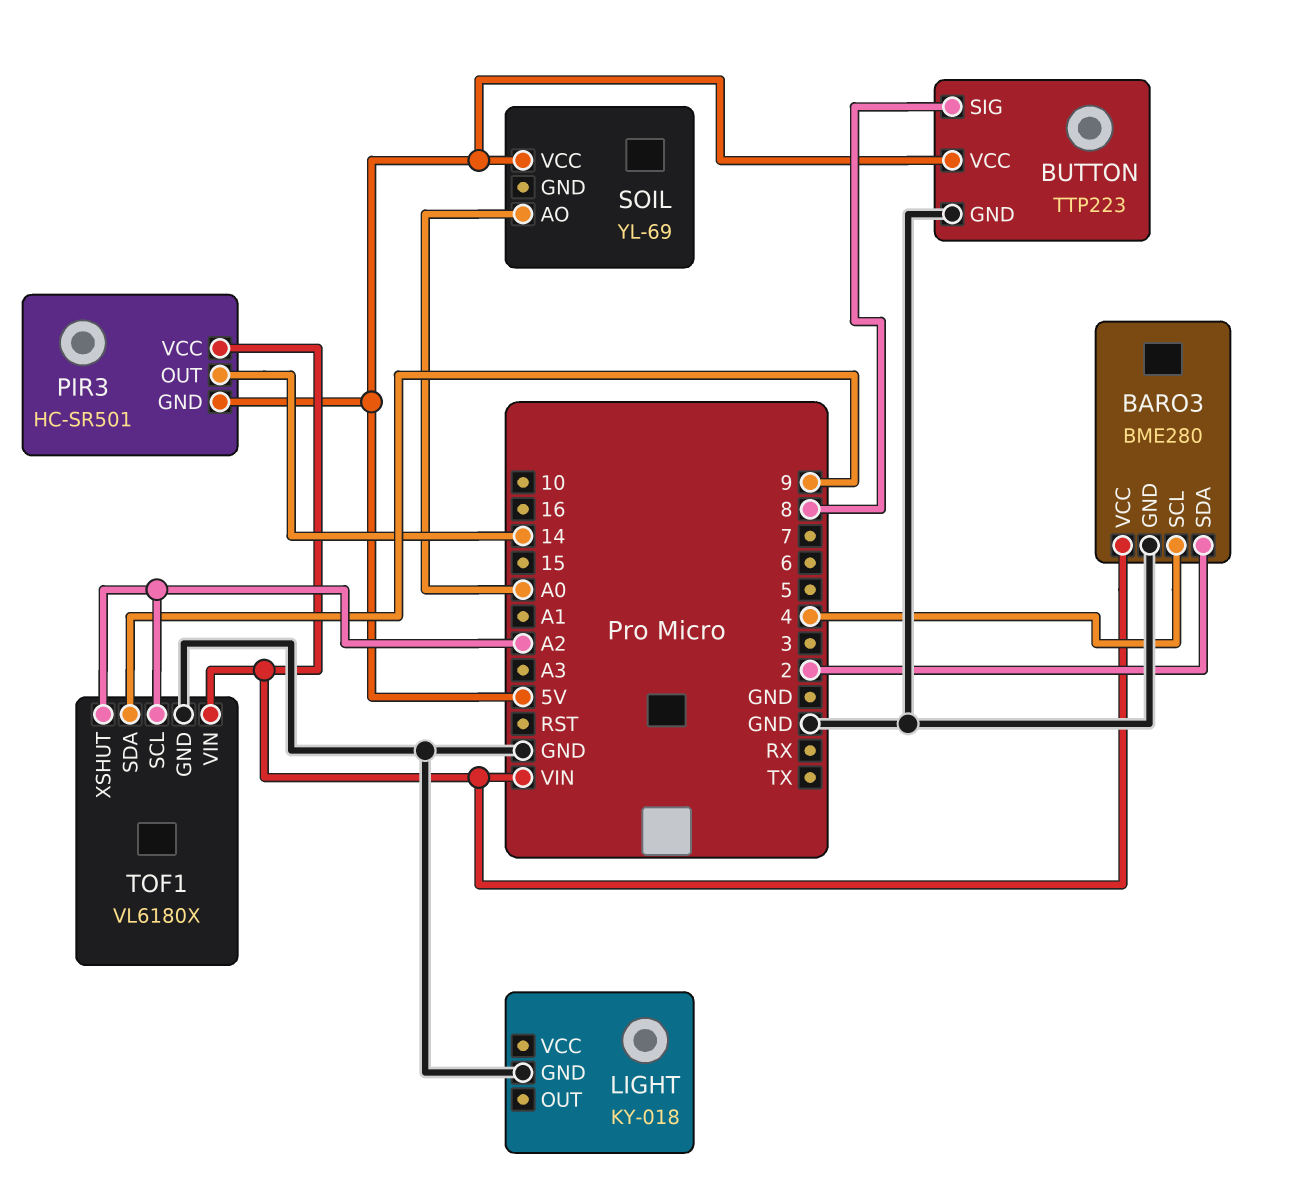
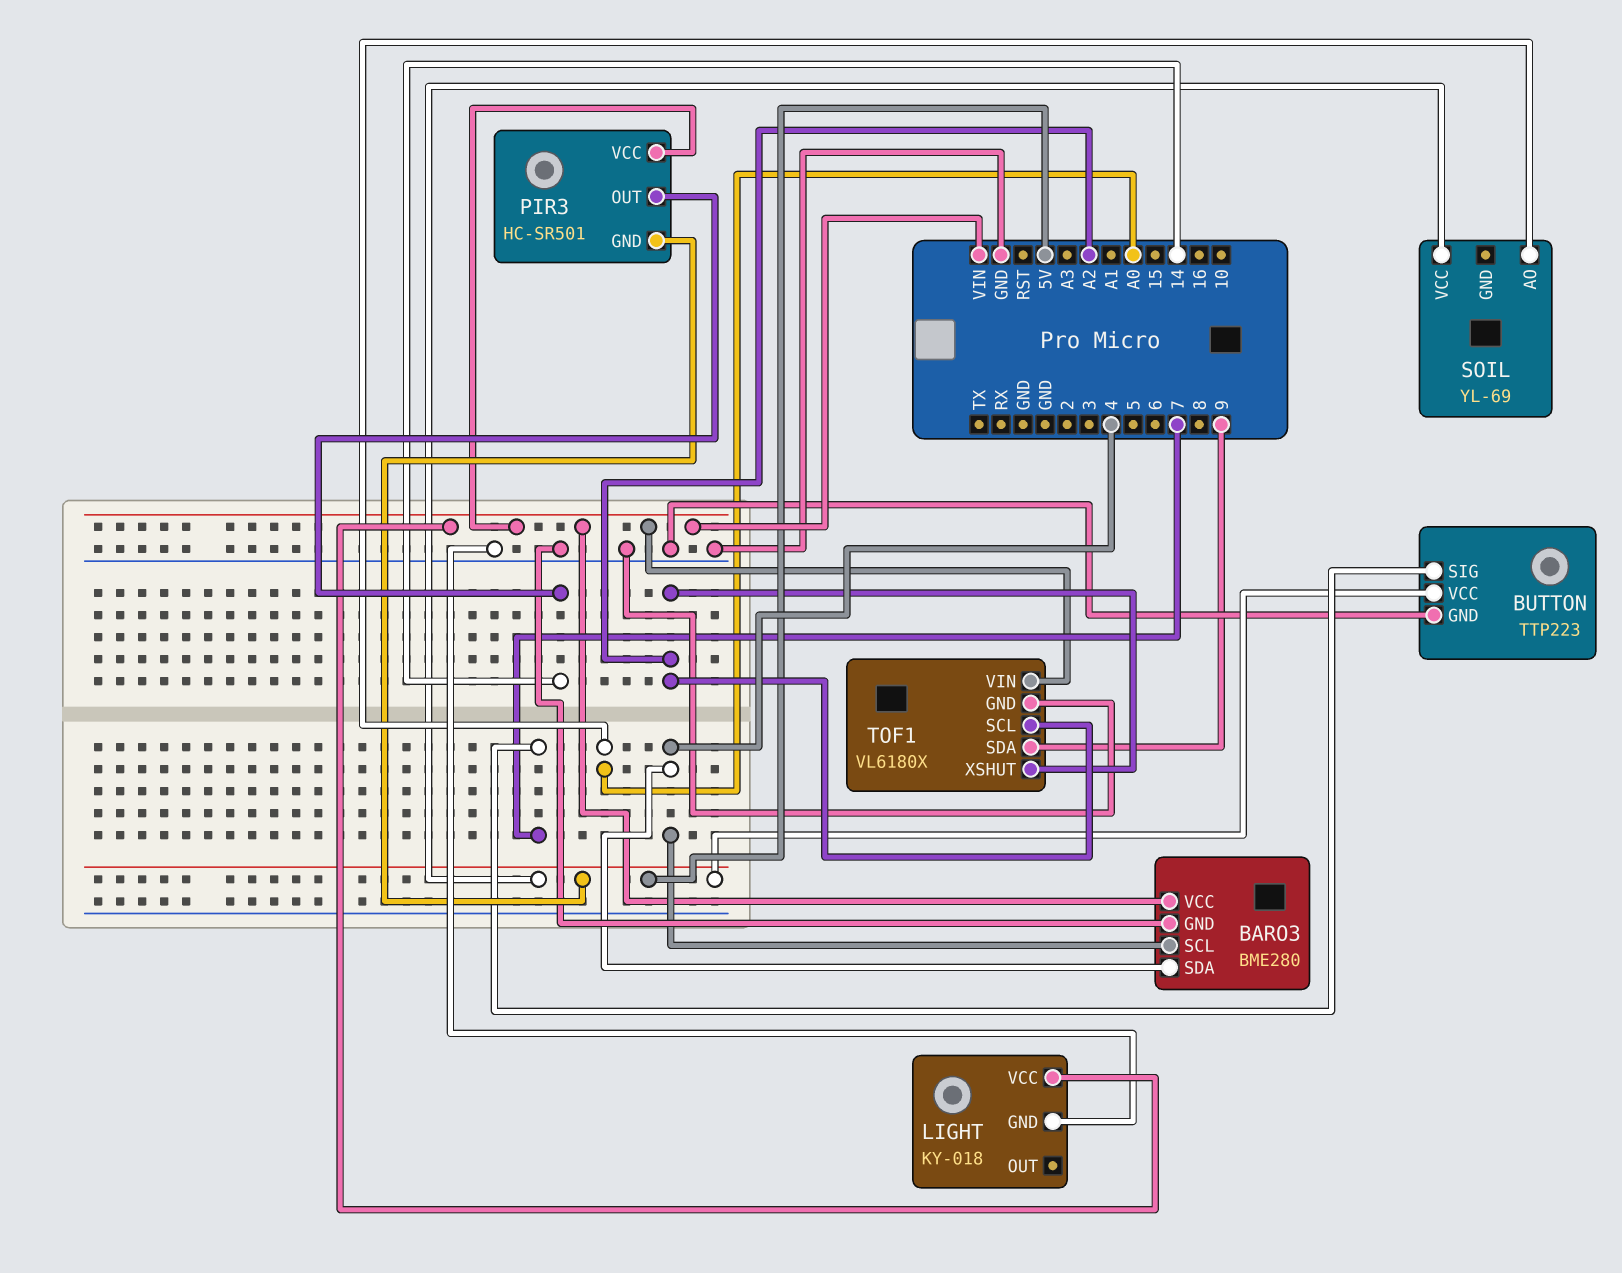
BARO3 pin SDA: 2 -> 4
BUTTON pin SIG: 8 -> 7
LIGHT pin VCC: none -> VIN

